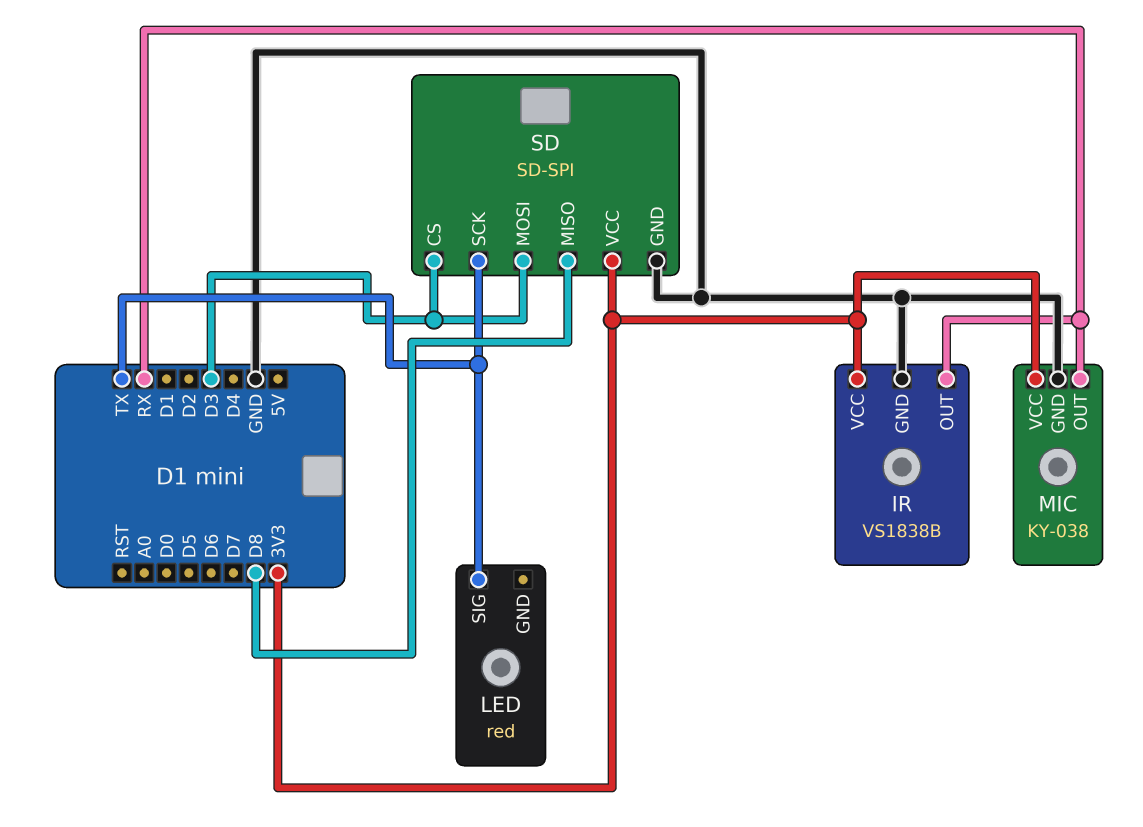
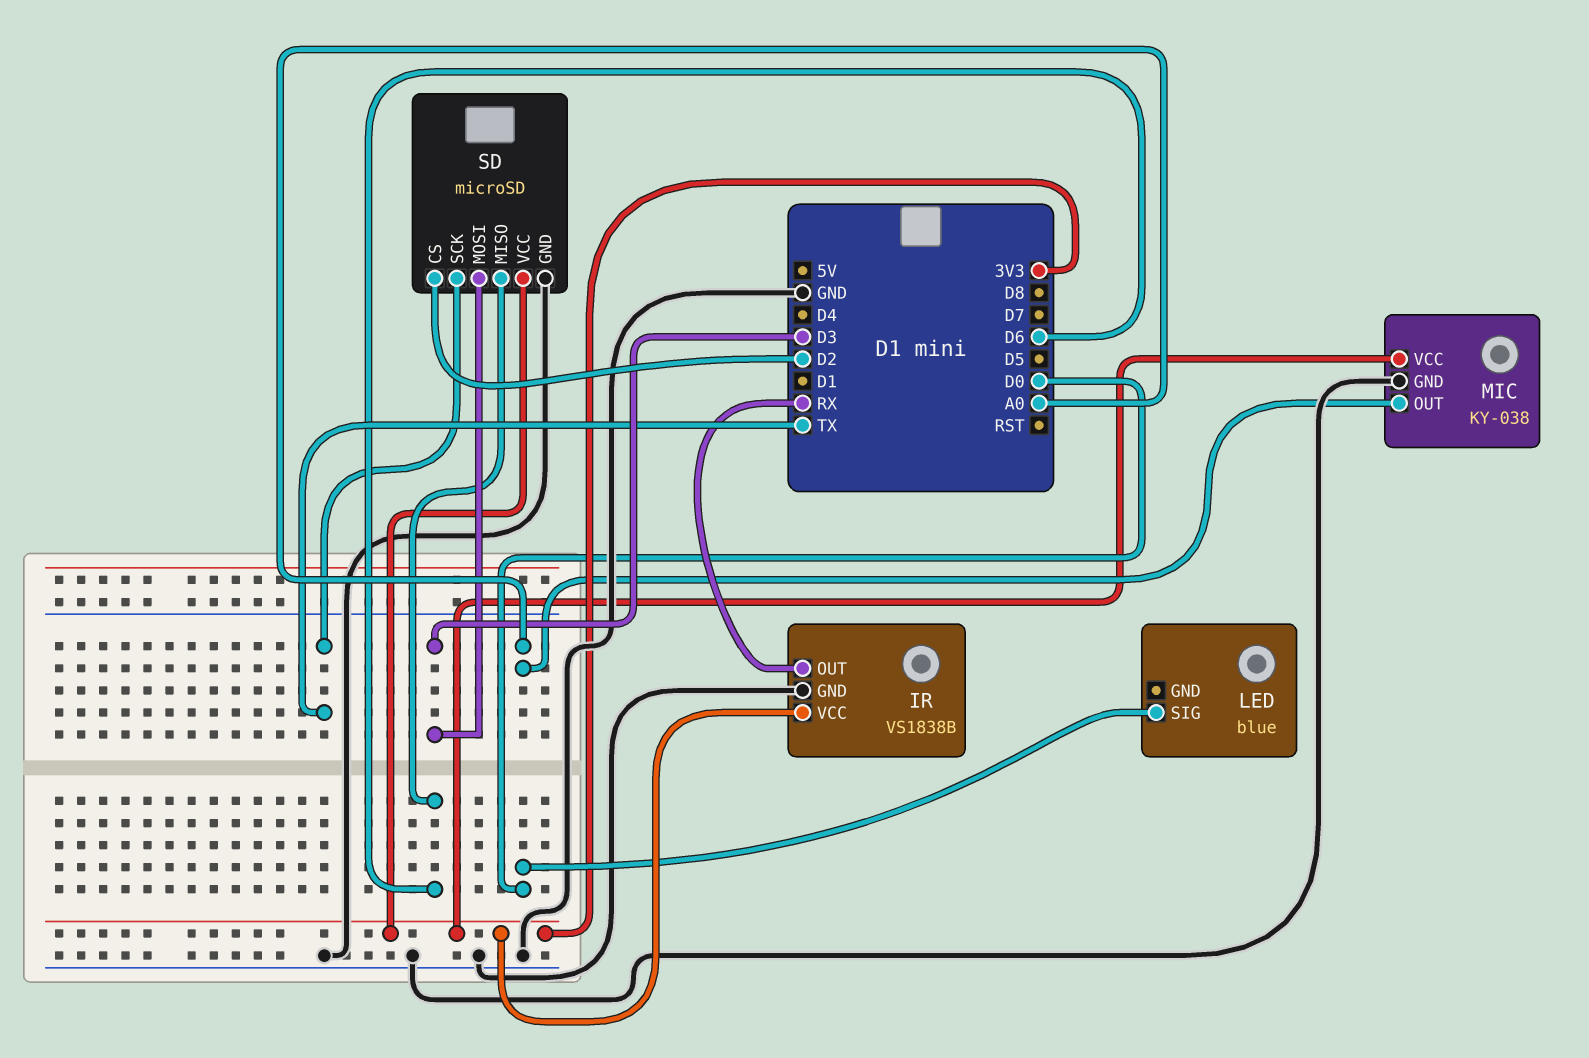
LED: red -> blue
LED pin SIG: TX -> D0
MIC pin OUT: RX -> A0
SD: SD-SPI -> microSD
SD pin CS: D3 -> D2
SD pin MISO: D8 -> D6

